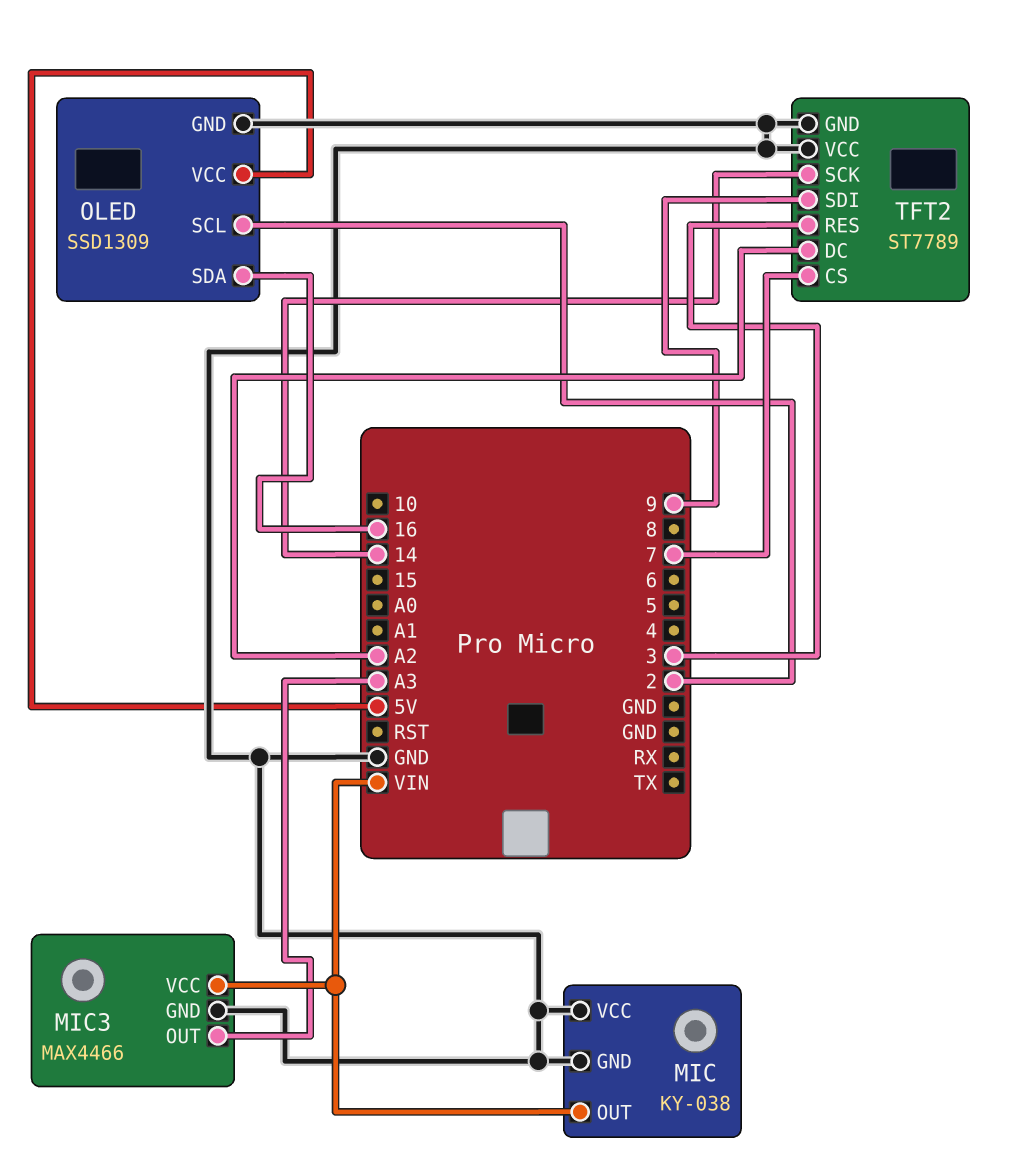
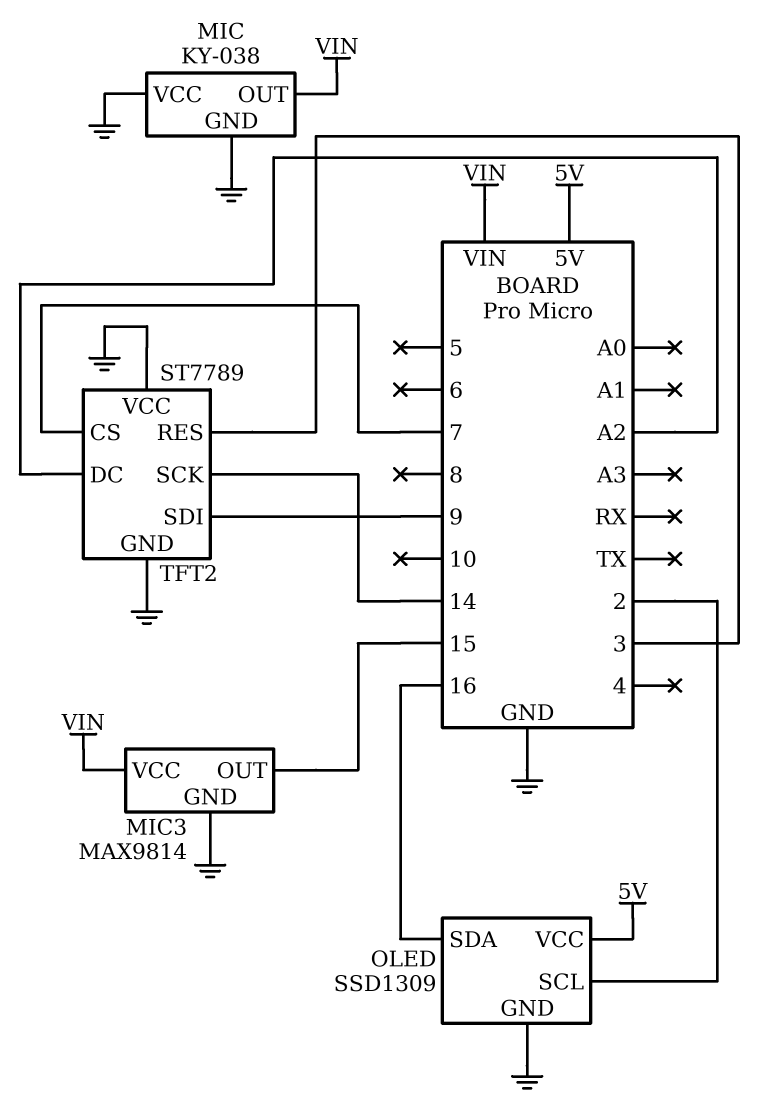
MIC3: MAX4466 -> MAX9814
MIC3 pin OUT: A3 -> 15

